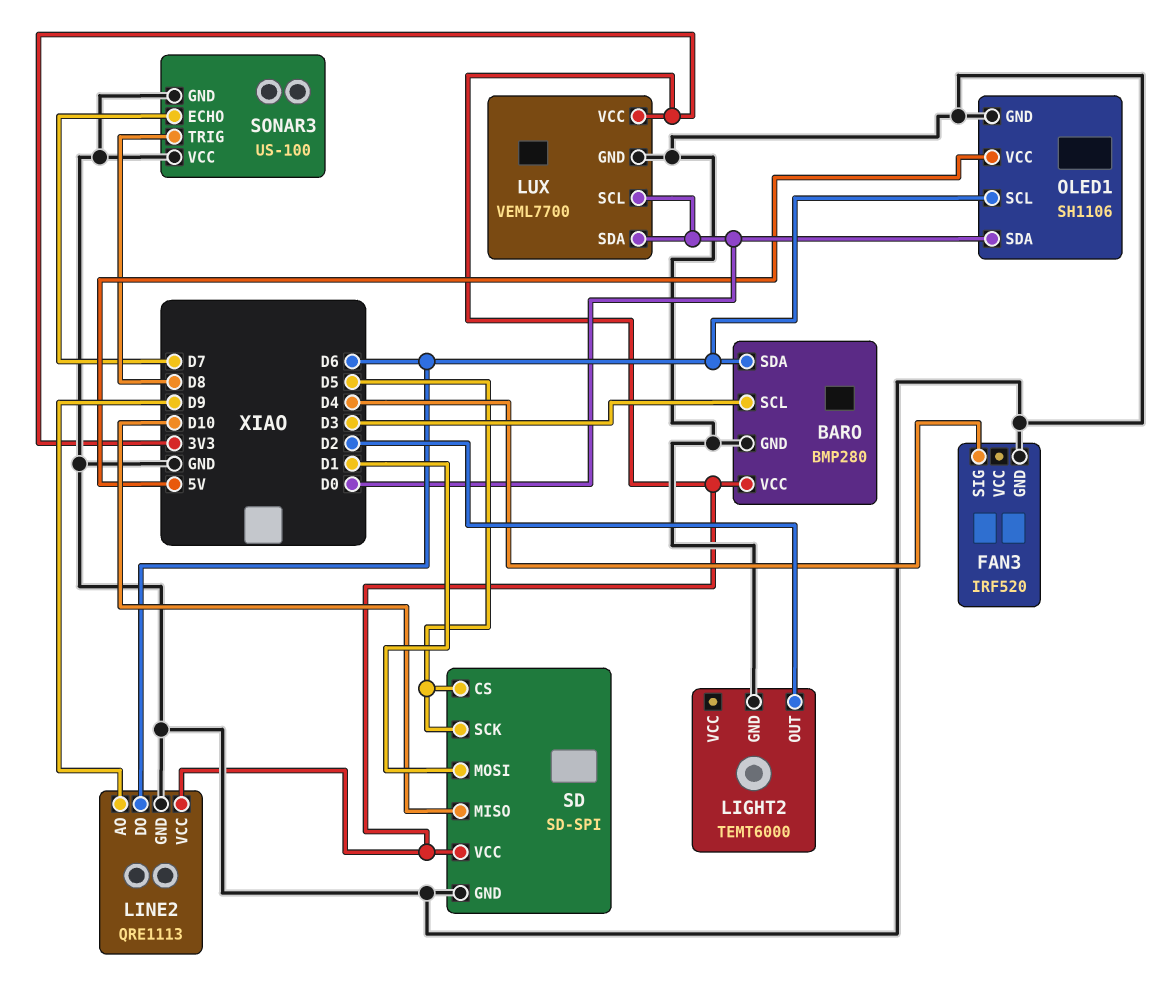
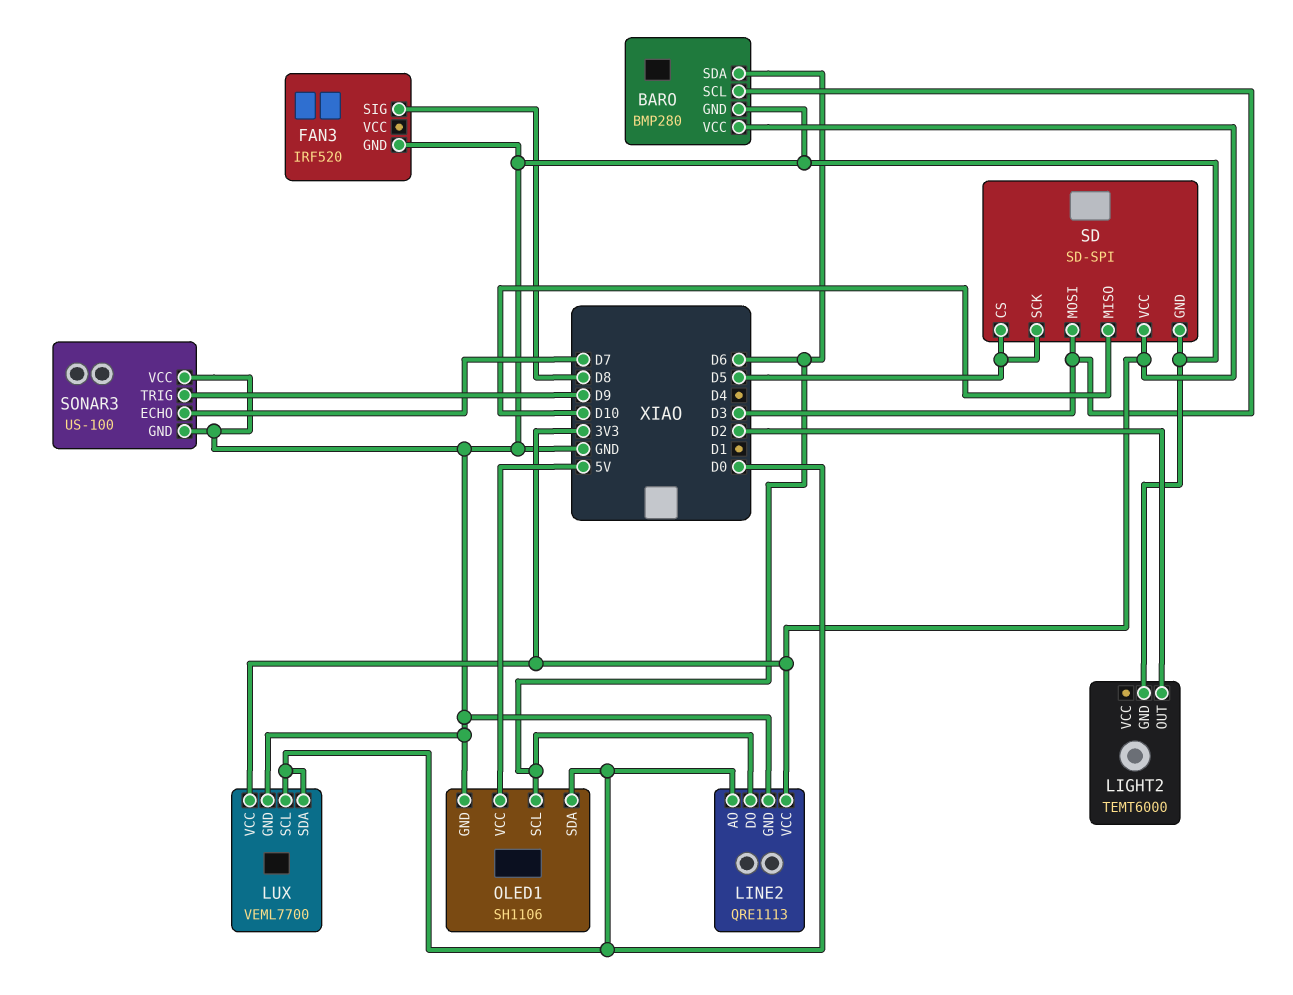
FAN3 pin SIG: D4 -> D8
LINE2 pin AO: D9 -> D0
SD pin MOSI: D1 -> D3
SONAR3 pin TRIG: D8 -> D9

